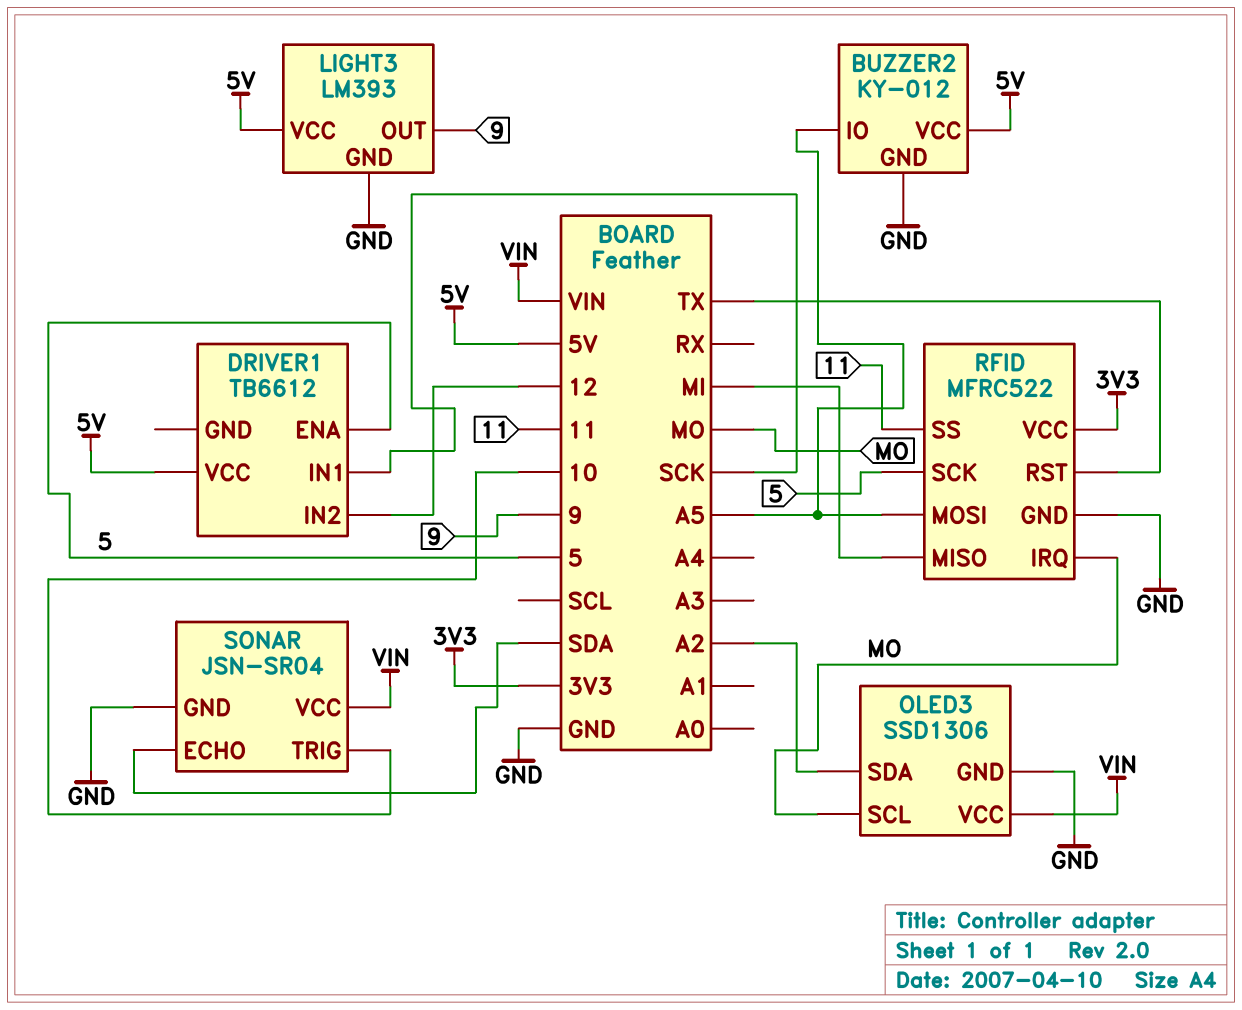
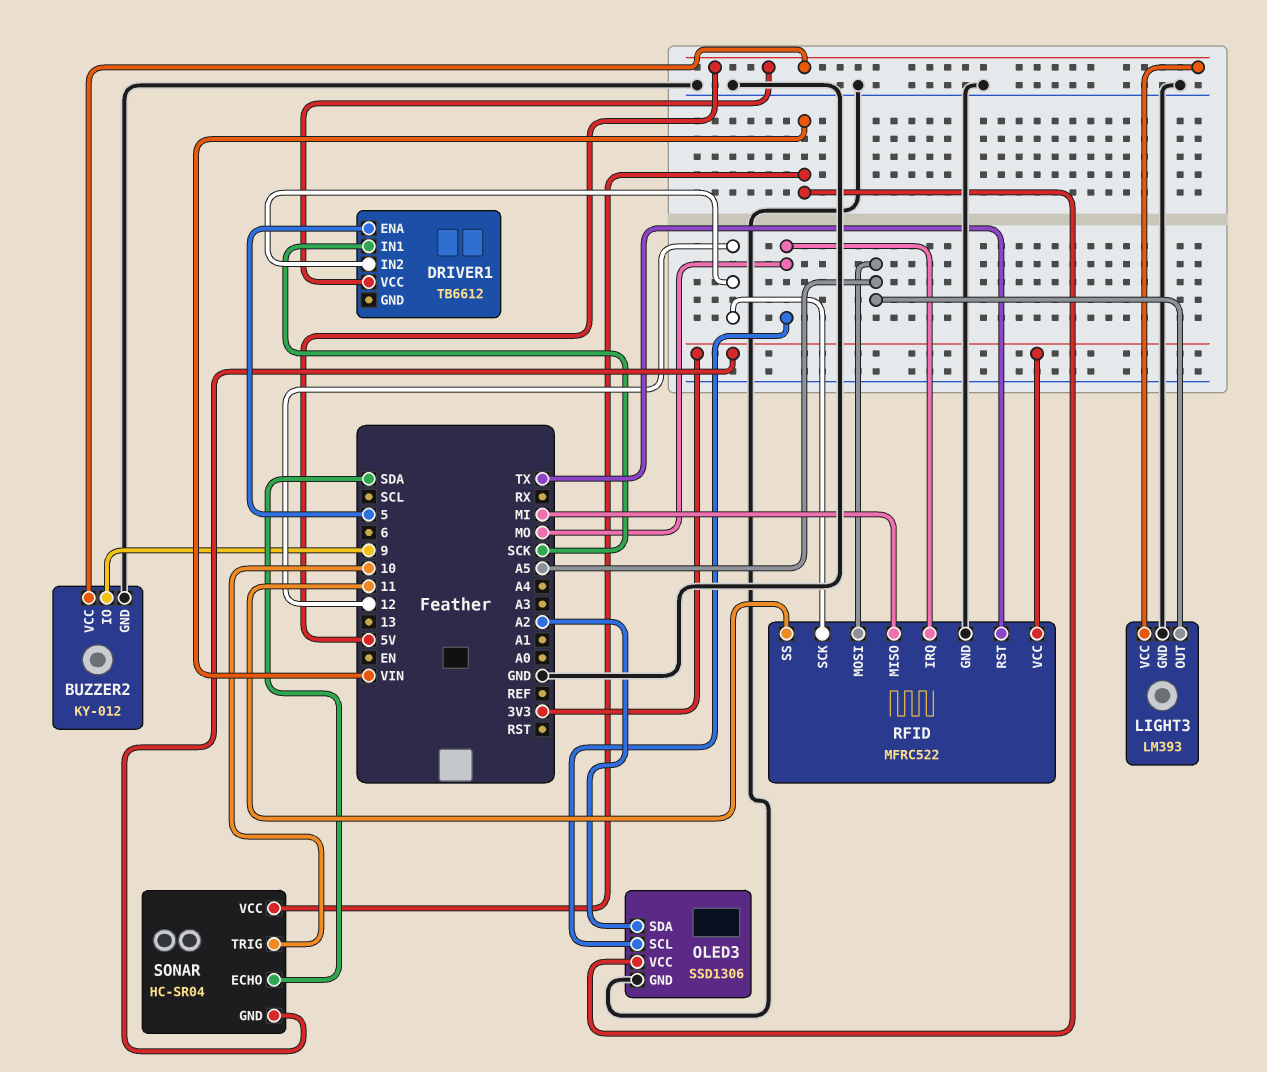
BUZZER2 pin IO: A5 -> 9
LIGHT3 pin OUT: 9 -> A5
RFID pin SCK: 5 -> 12
SONAR: JSN-SR04 -> HC-SR04
SONAR pin GND: GND -> 3V3

